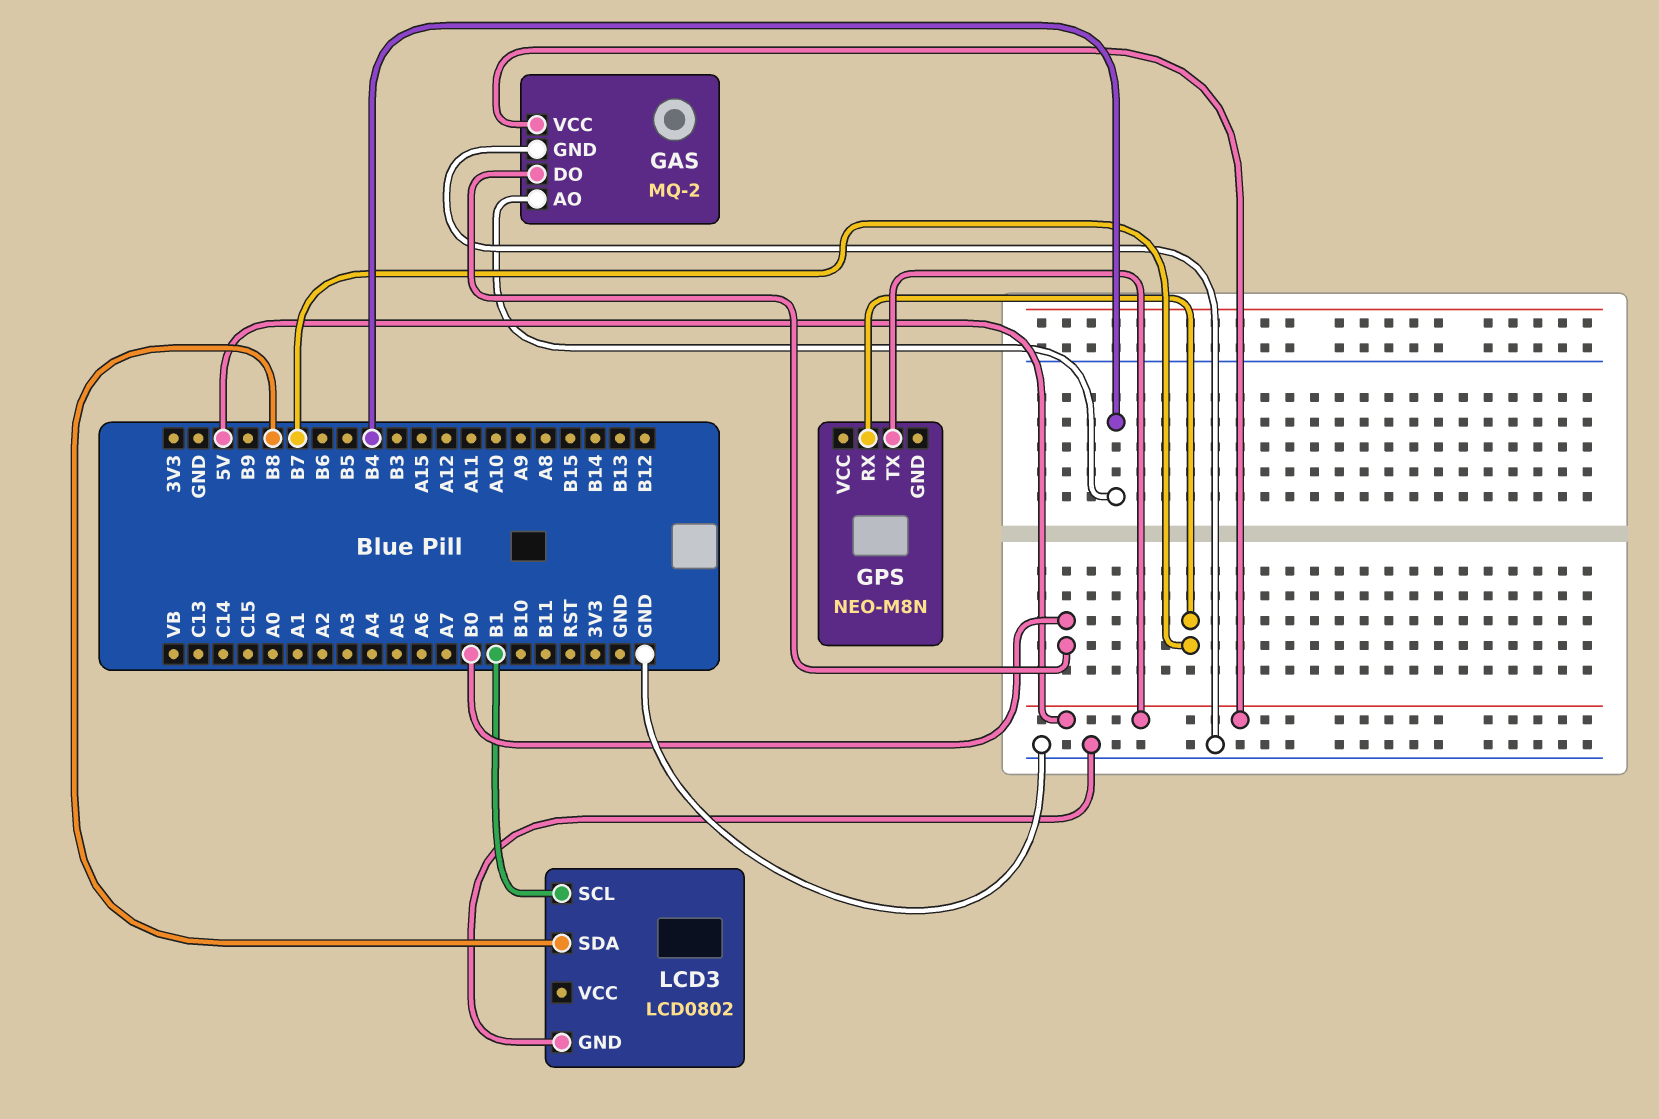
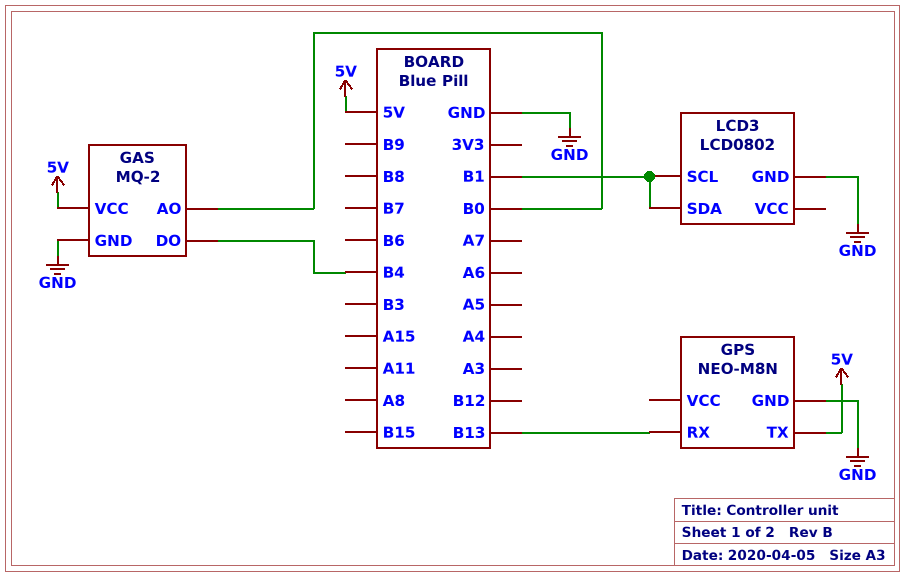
GAS pin AO: B4 -> B0
GAS pin DO: B0 -> B4
GPS pin GND: none -> GND
GPS pin RX: B7 -> B13
LCD3 pin SDA: B8 -> B1

